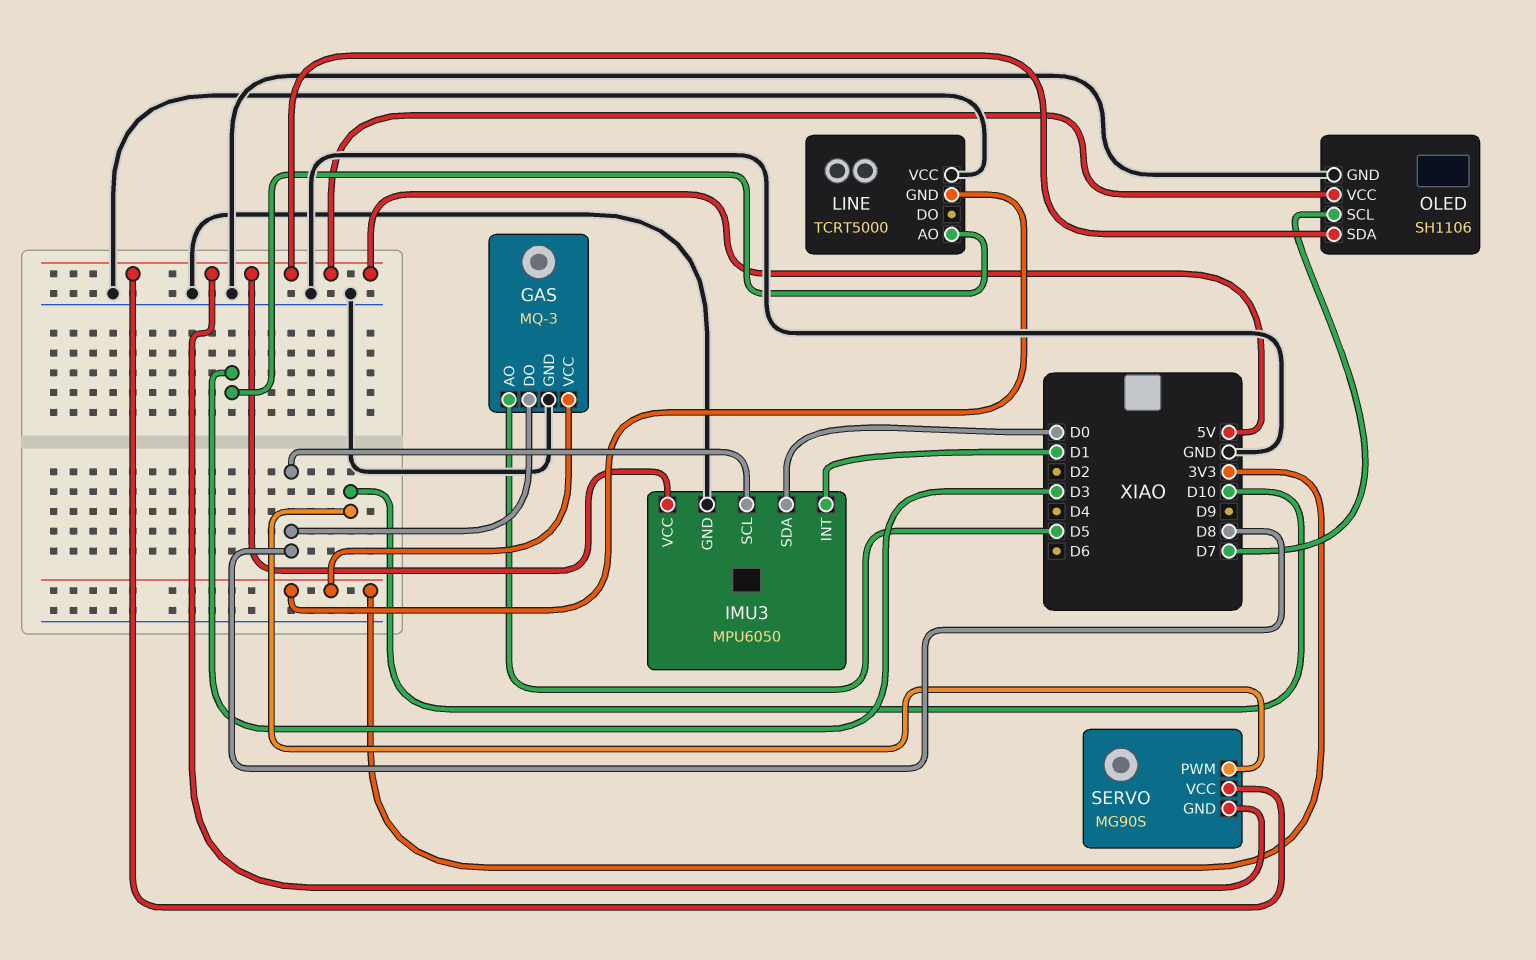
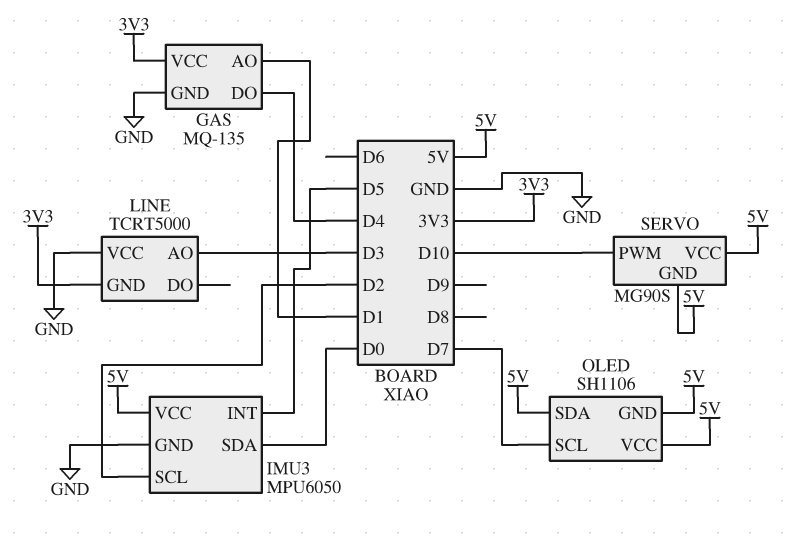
GAS: MQ-3 -> MQ-135
GAS pin AO: D5 -> D1
GAS pin DO: D8 -> D4
IMU3 pin INT: D1 -> D5
IMU3 pin SCL: D8 -> D2
OLED pin GND: GND -> 5V

